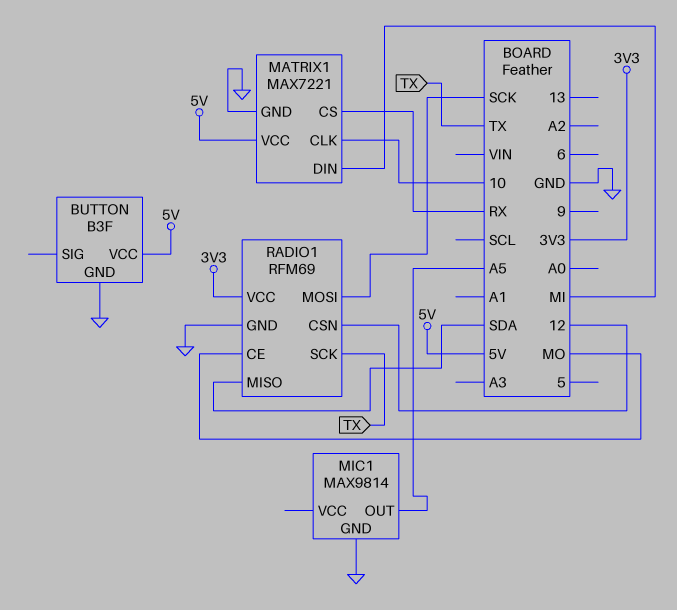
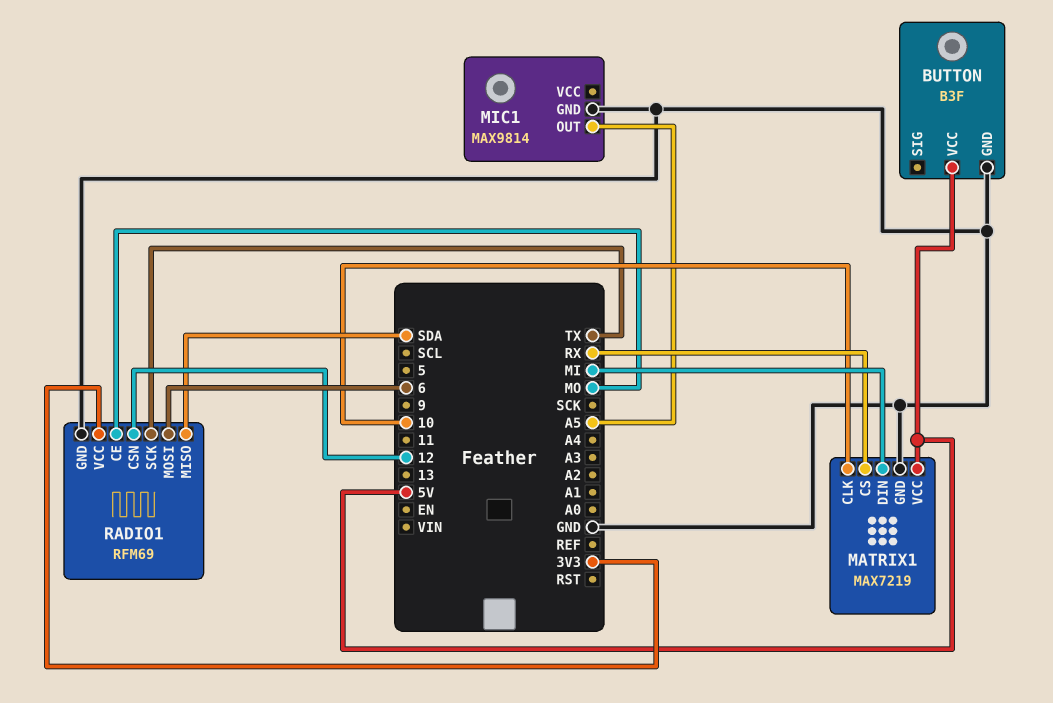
MATRIX1: MAX7221 -> MAX7219
RADIO1 pin MOSI: SCK -> 6

